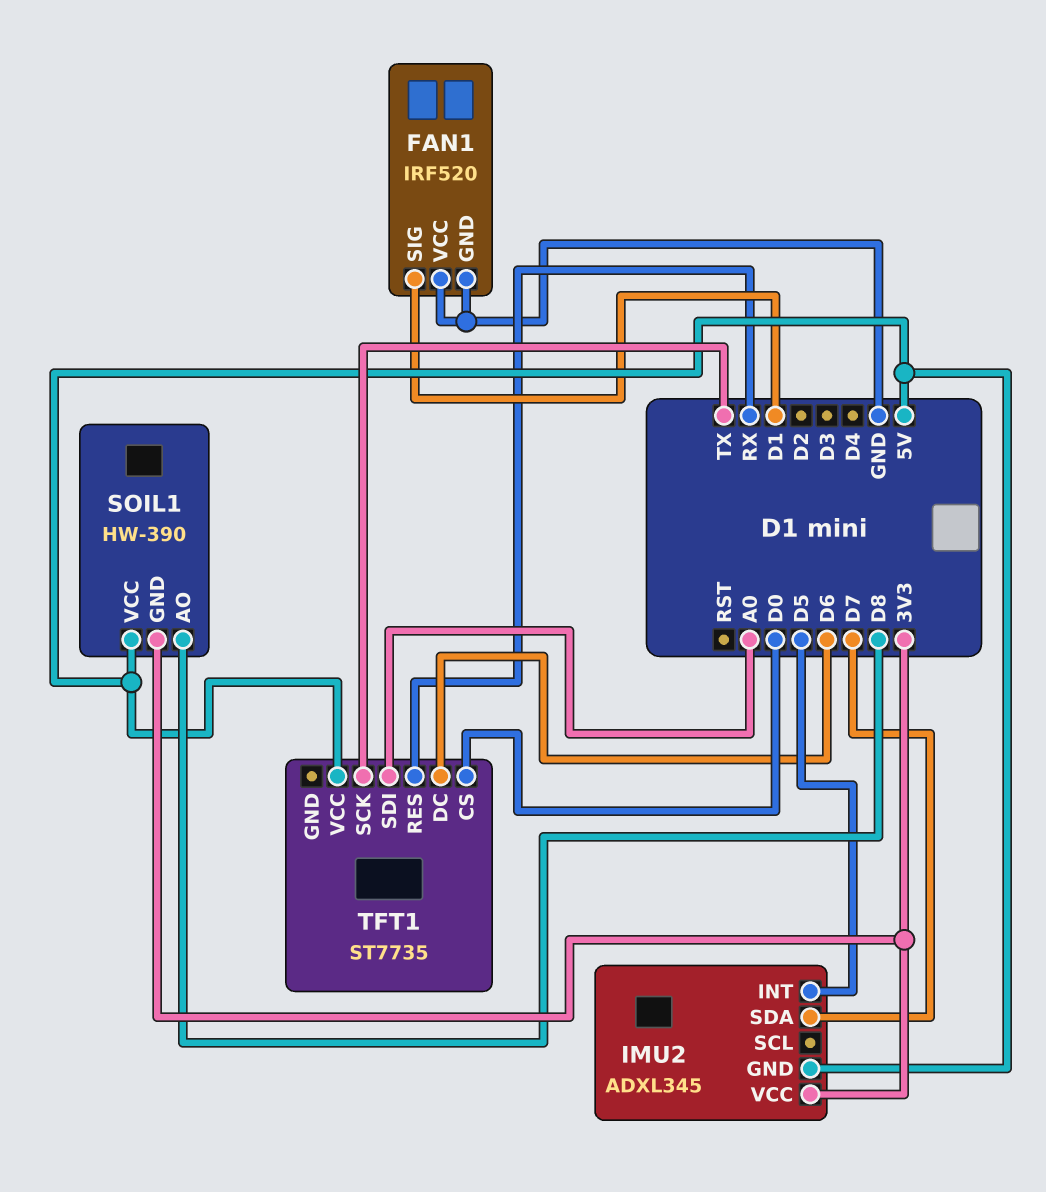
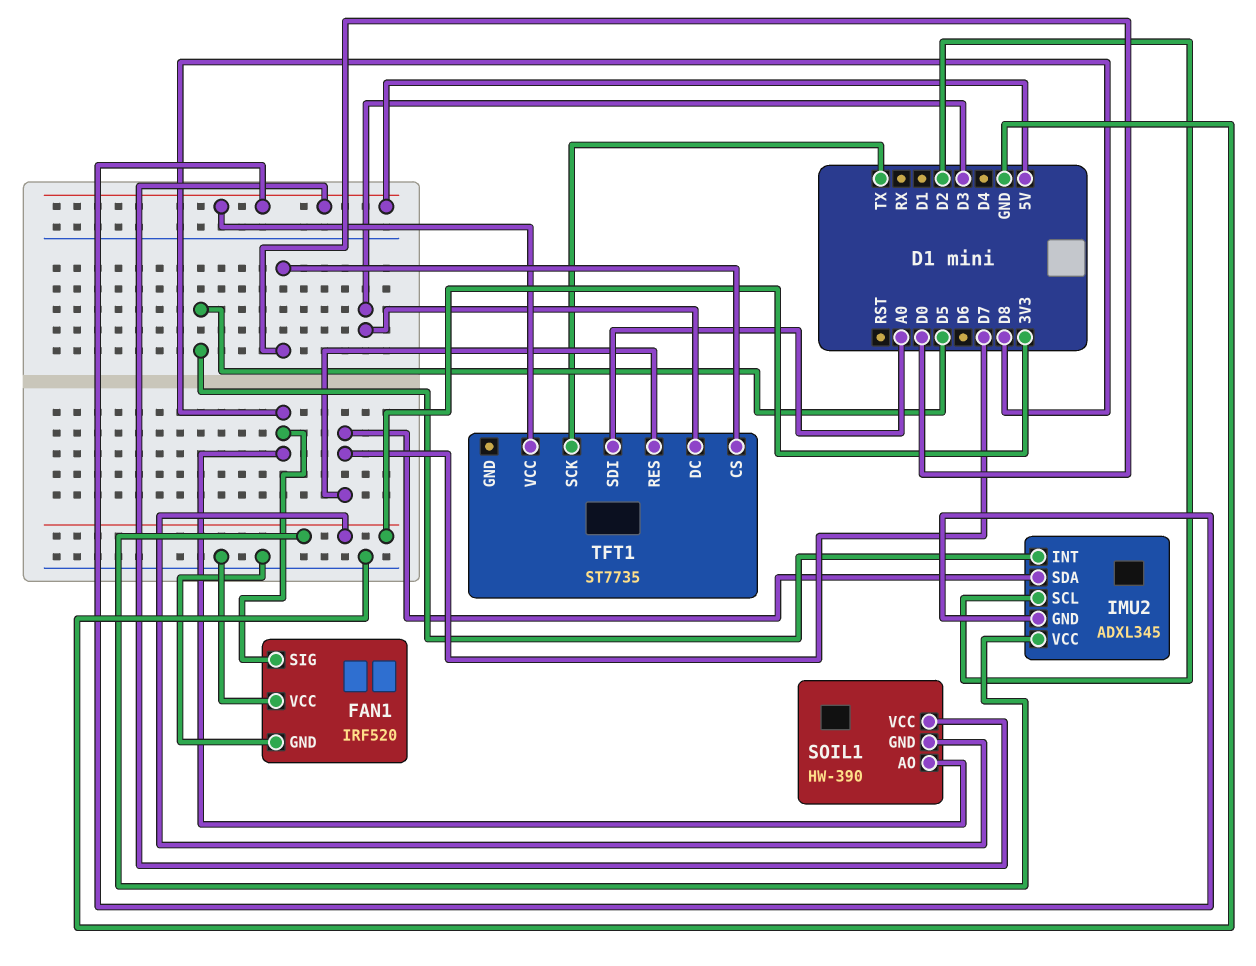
FAN1 pin SIG: D1 -> D8
IMU2 pin SCL: none -> D2
TFT1 pin DC: D6 -> D3
TFT1 pin RES: RX -> D7

